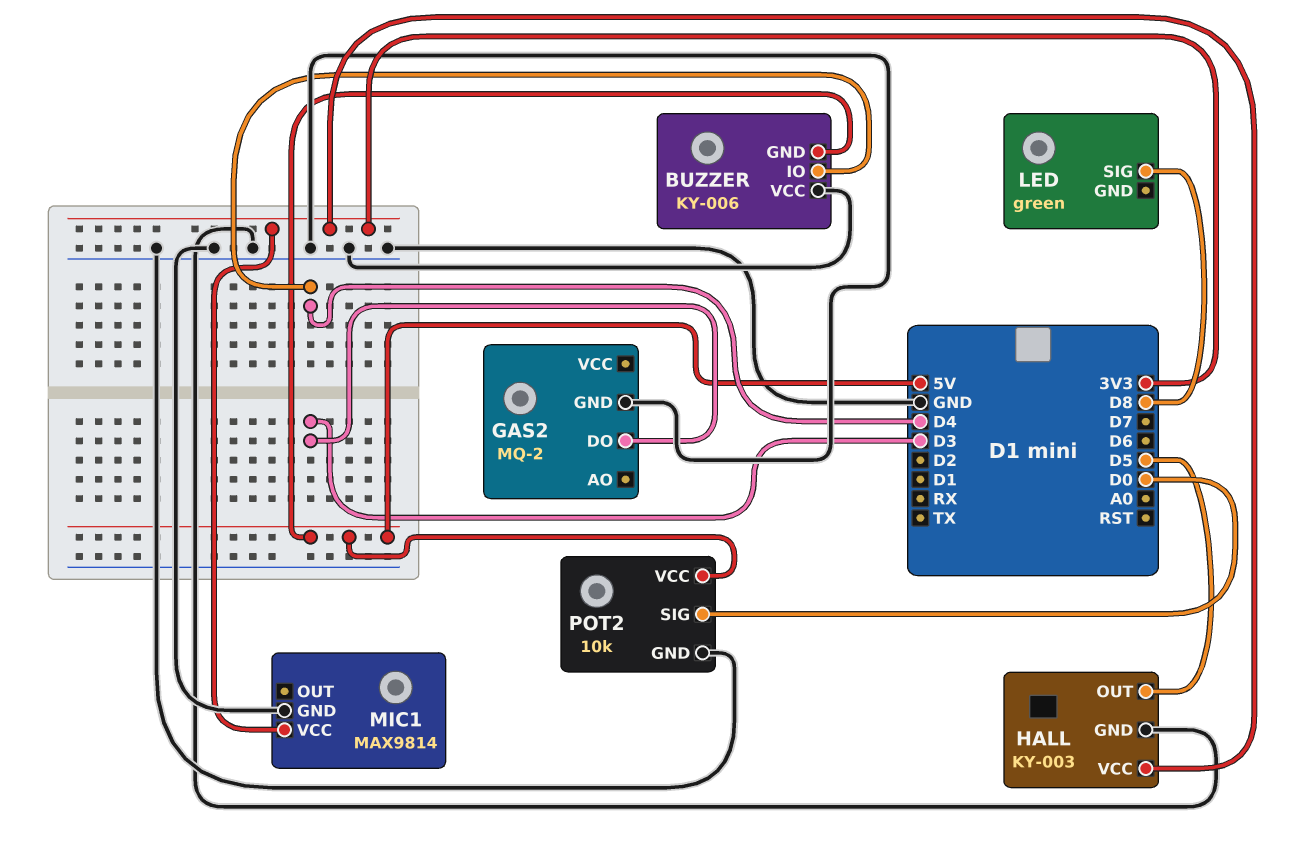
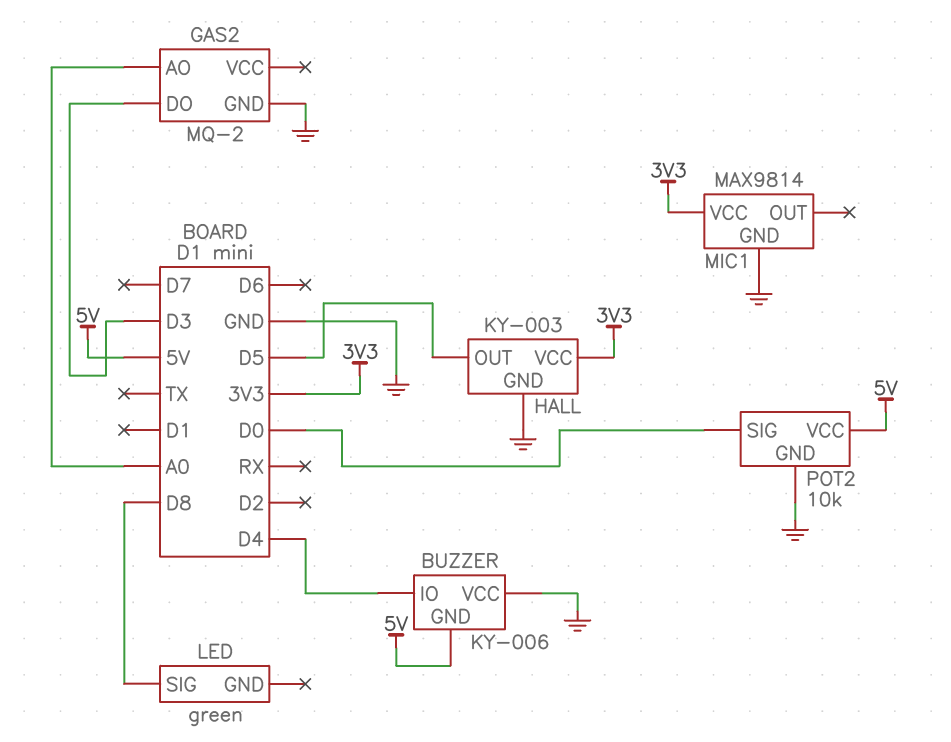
GAS2 pin AO: none -> A0

